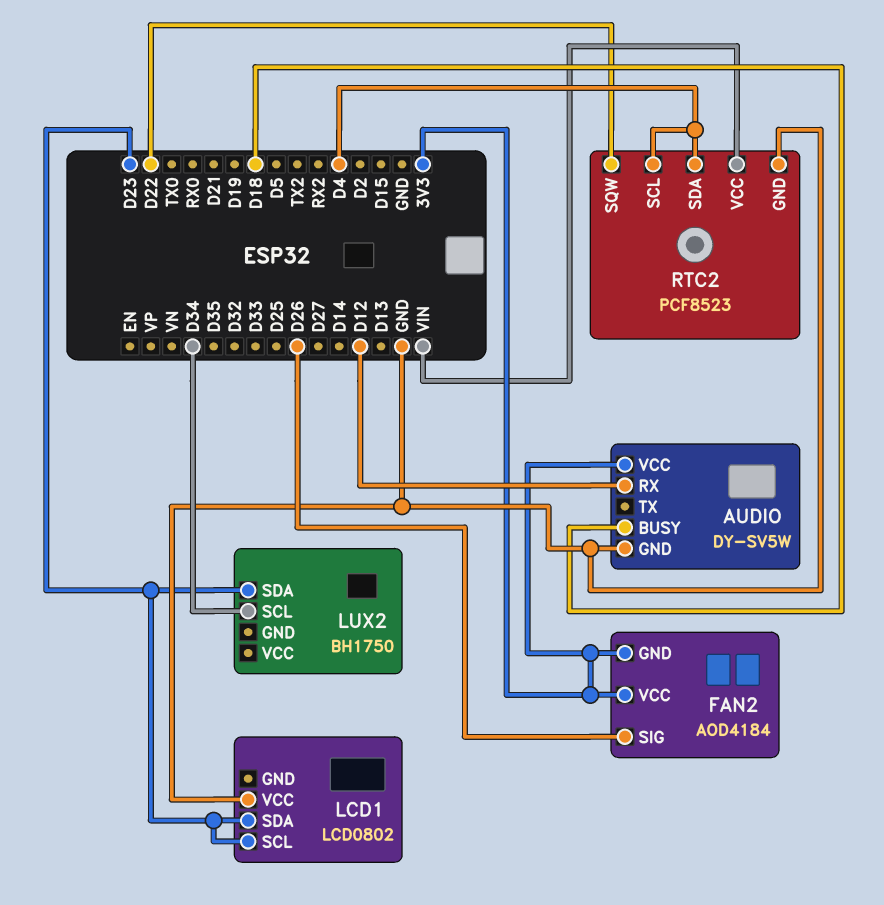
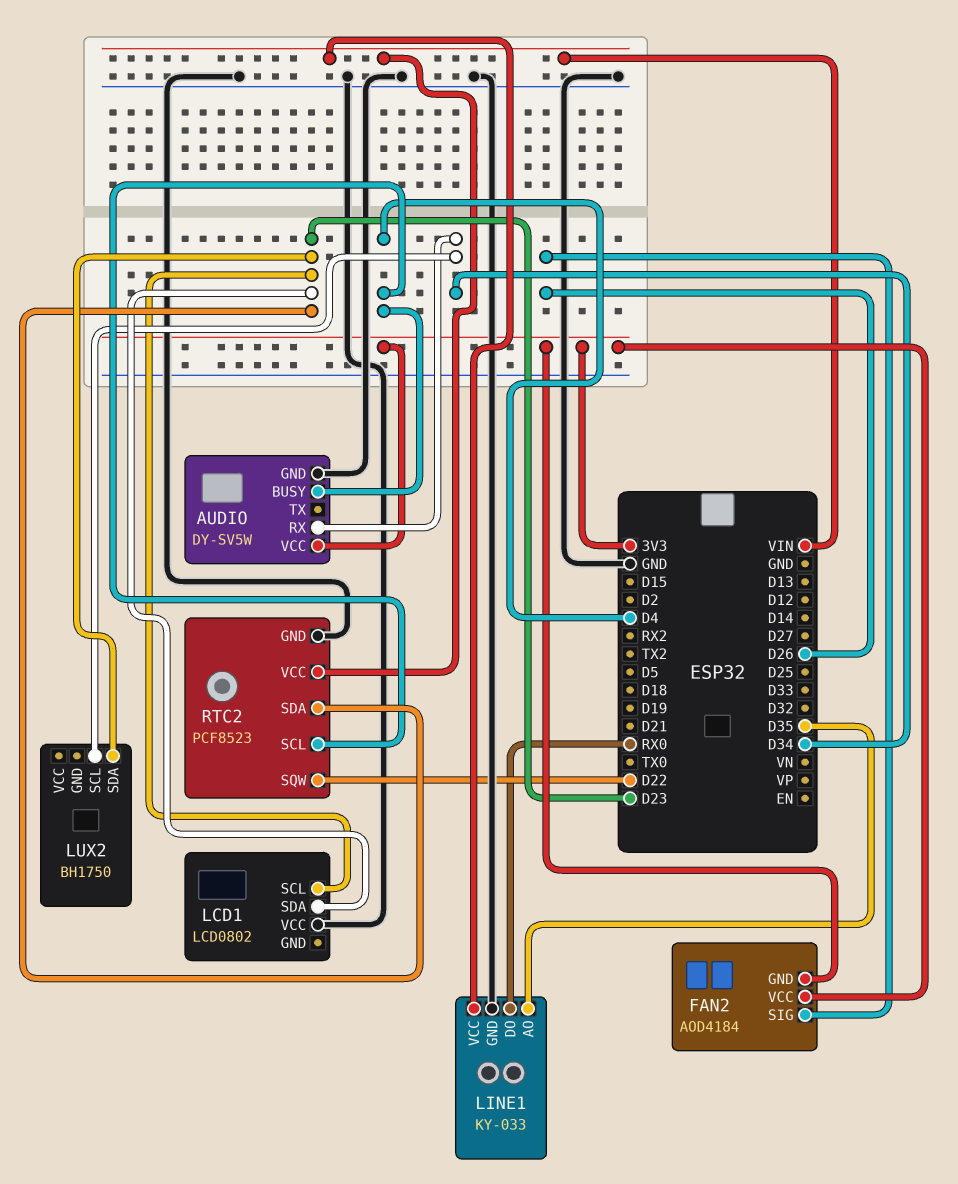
AUDIO pin BUSY: D18 -> D4
AUDIO pin RX: D12 -> D34
LINE1: none -> KY-033
LINE1 pin AO: none -> D35
LINE1 pin DO: none -> RX0
LINE1 pin GND: none -> GND
LINE1 pin VCC: none -> VIN
RTC2 pin SDA: D4 -> D23

